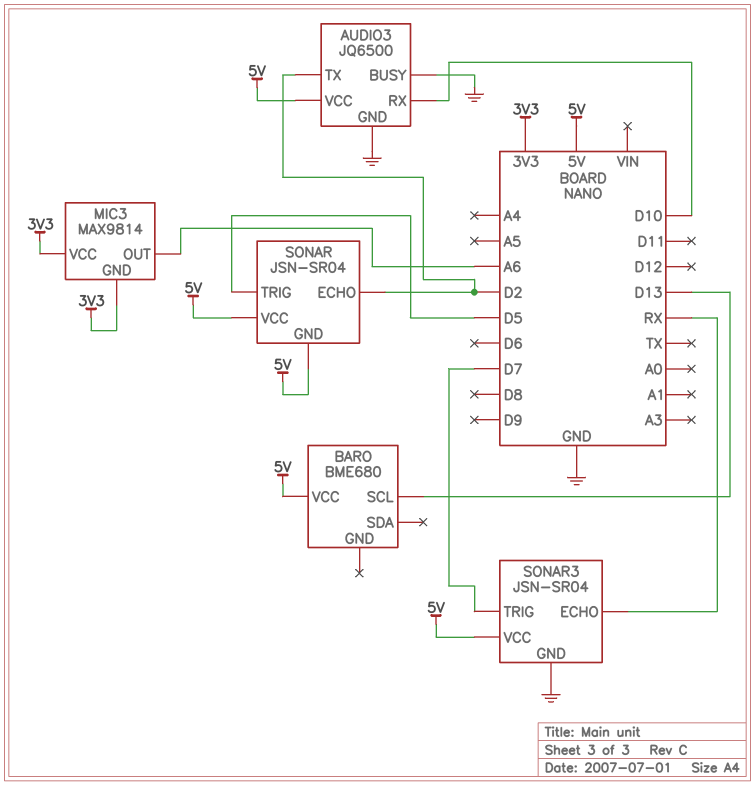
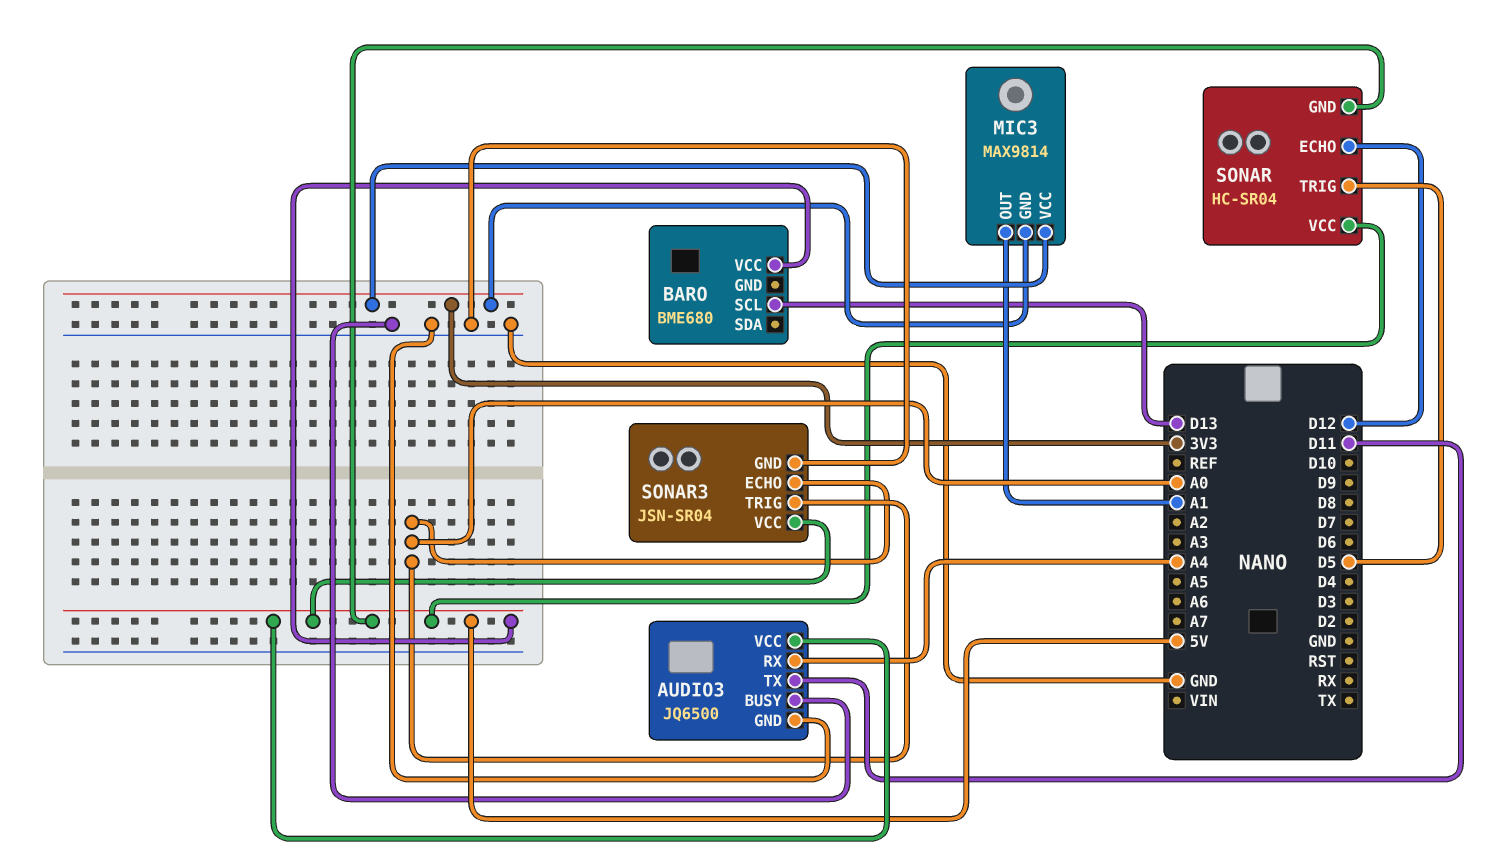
AUDIO3 pin RX: D10 -> A4
AUDIO3 pin TX: D2 -> D11
MIC3 pin OUT: A6 -> A1
SONAR: JSN-SR04 -> HC-SR04
SONAR pin ECHO: D2 -> D12
SONAR3 pin ECHO: RX -> A0
SONAR3 pin TRIG: D7 -> A0

